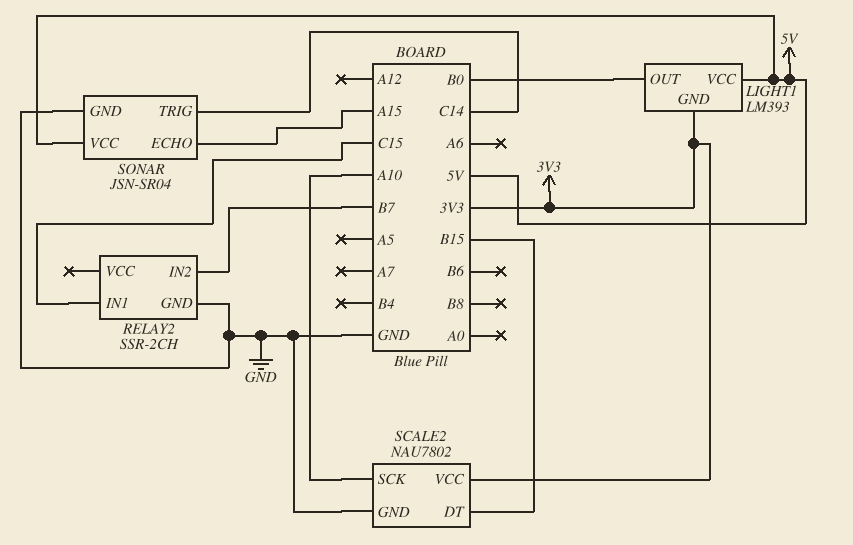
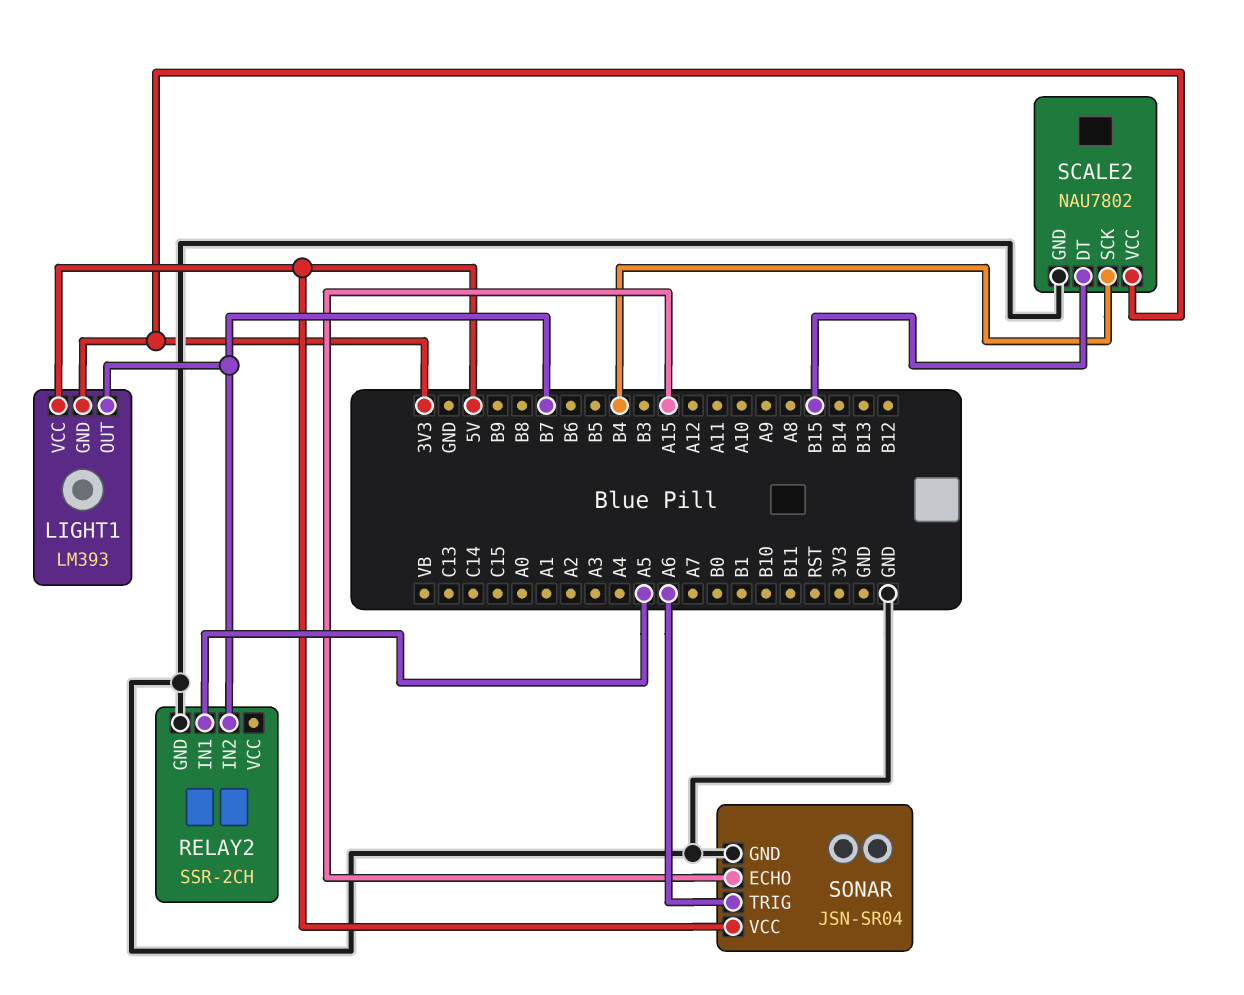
LIGHT1 pin OUT: B0 -> B7
RELAY2 pin IN1: C15 -> A5
SCALE2 pin SCK: A10 -> B4
SONAR pin TRIG: C14 -> A6

